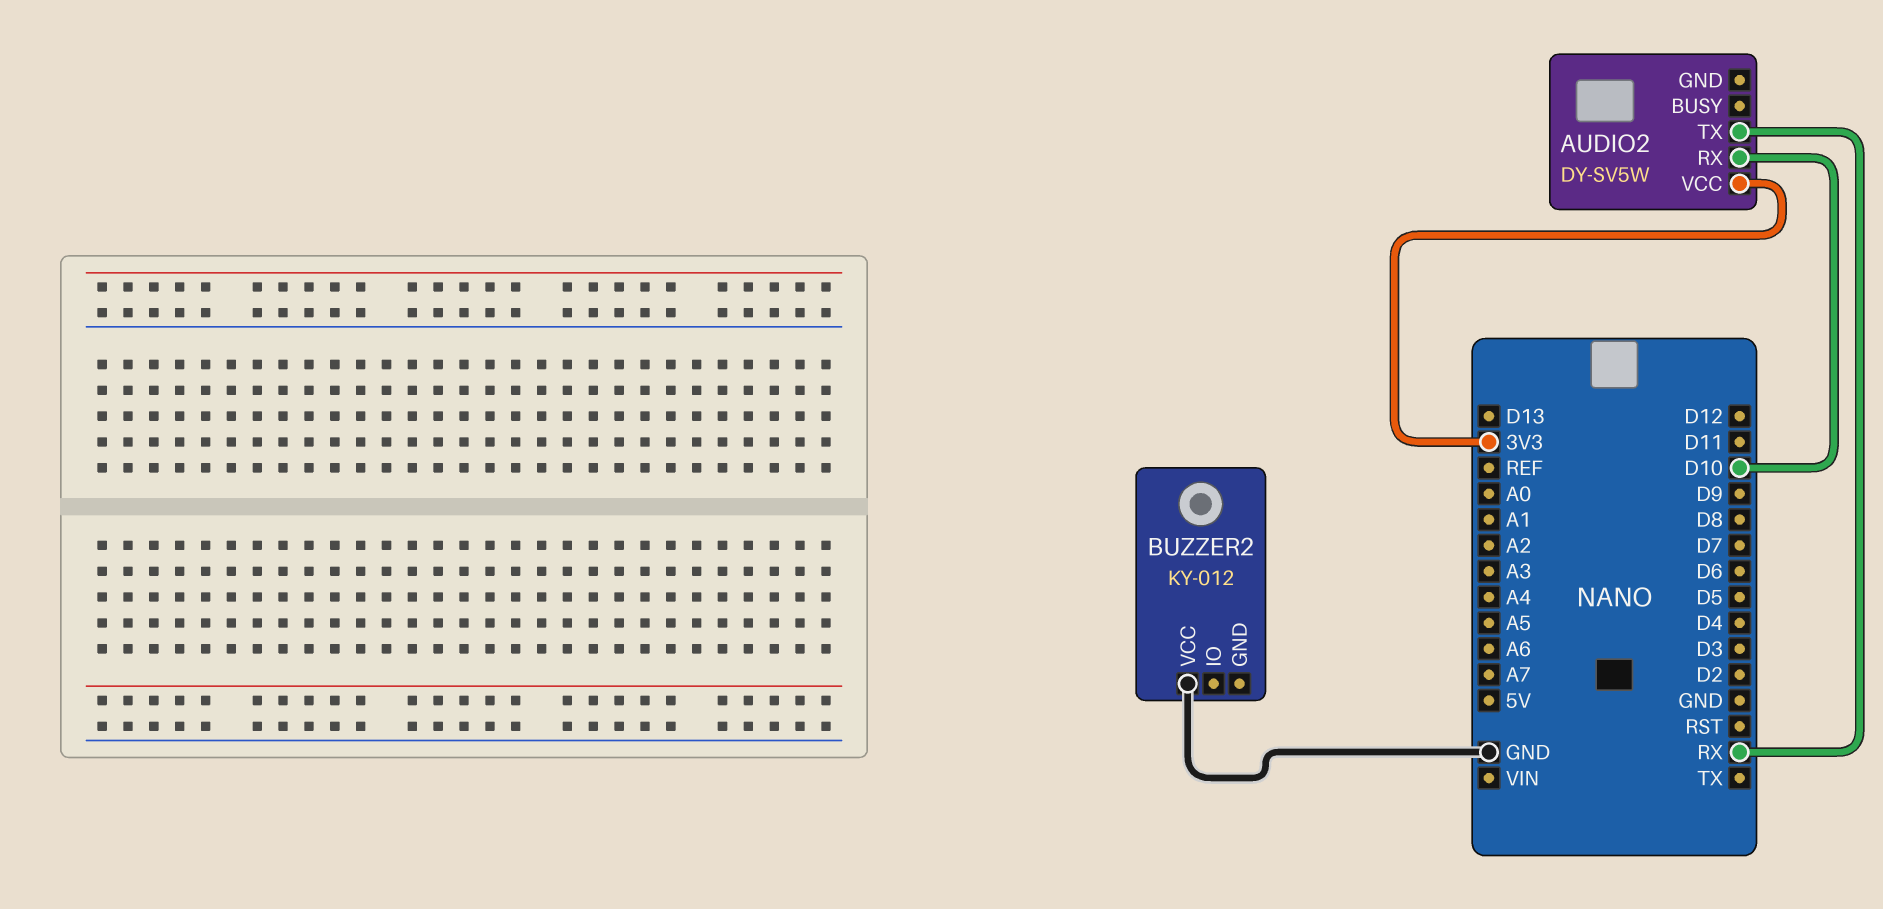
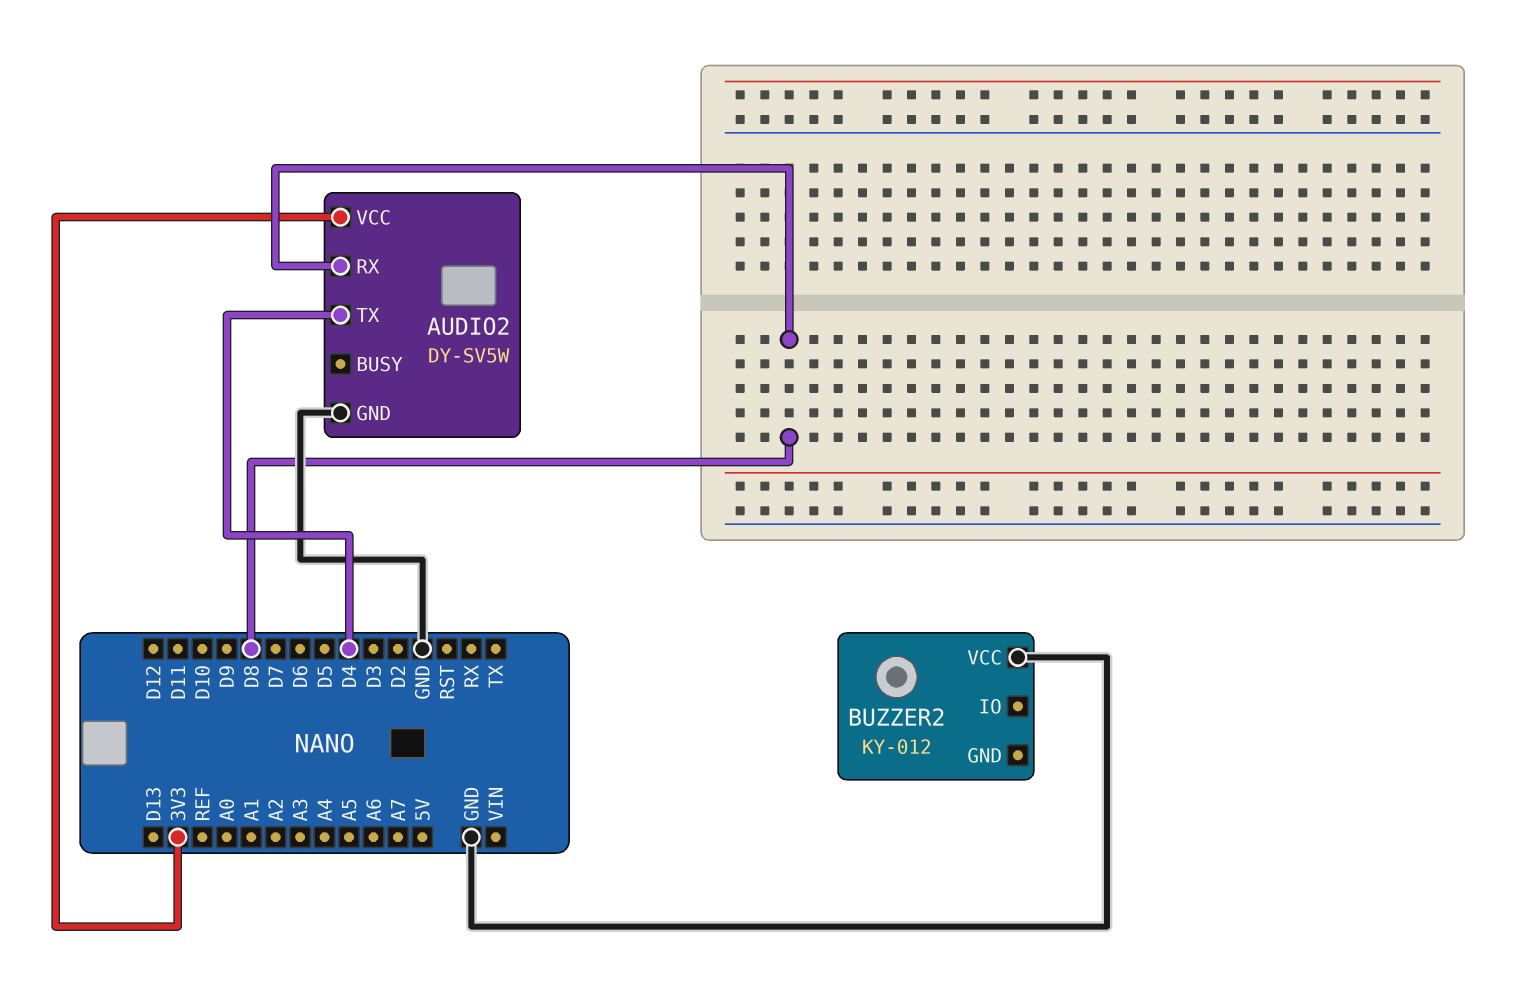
AUDIO2 pin GND: none -> GND
AUDIO2 pin RX: D10 -> D8
AUDIO2 pin TX: RX -> D4

